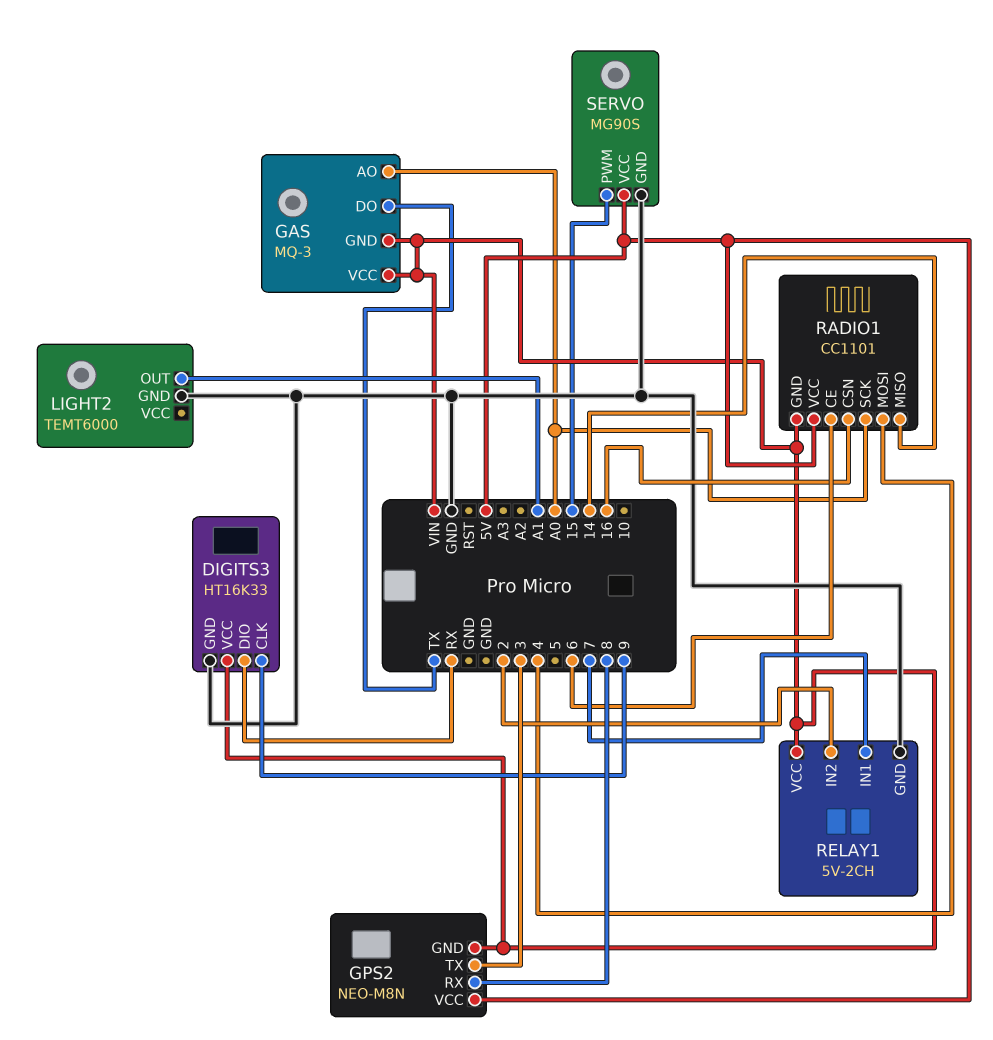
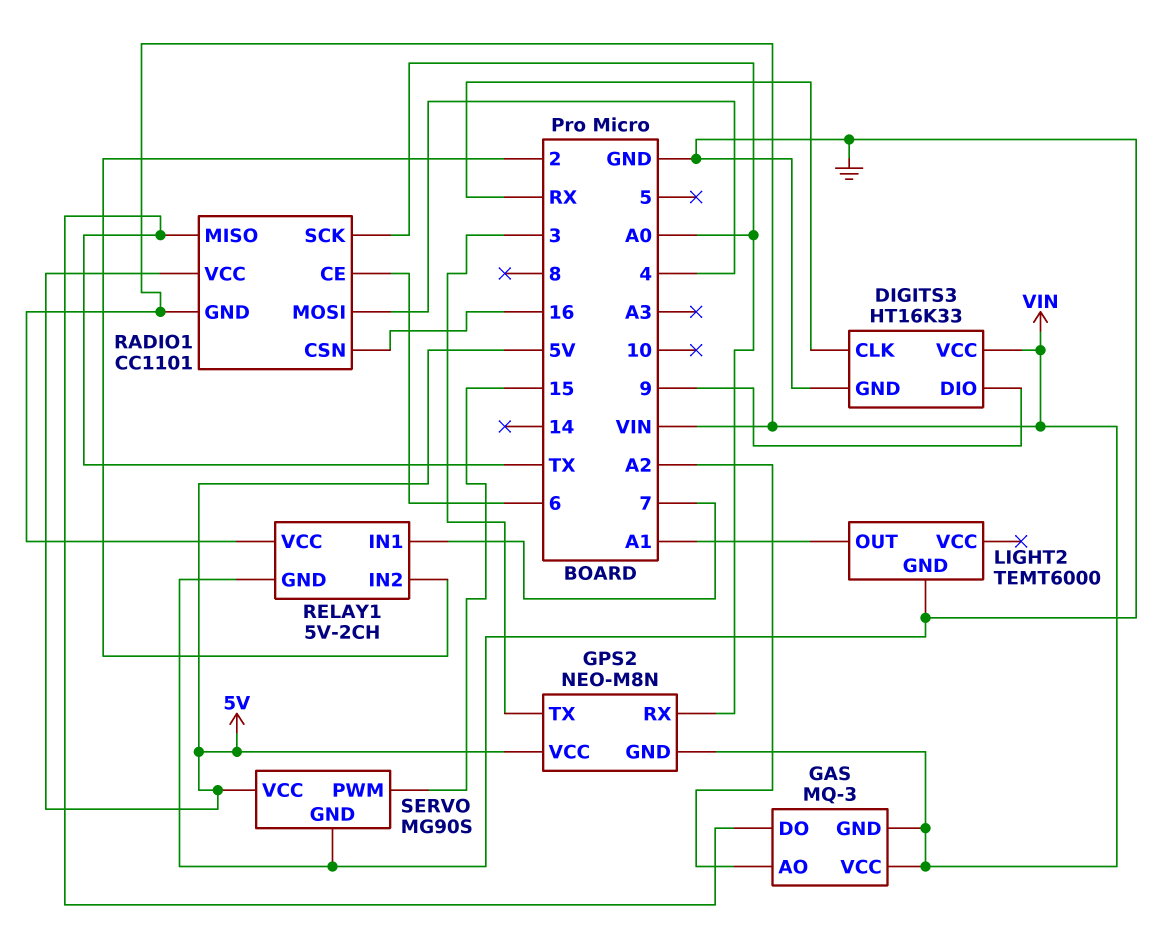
DIGITS3 pin CLK: 9 -> RX
DIGITS3 pin DIO: RX -> 9
GAS pin AO: A0 -> A2
GPS2 pin RX: 8 -> A0
RADIO1 pin MISO: 14 -> TX

